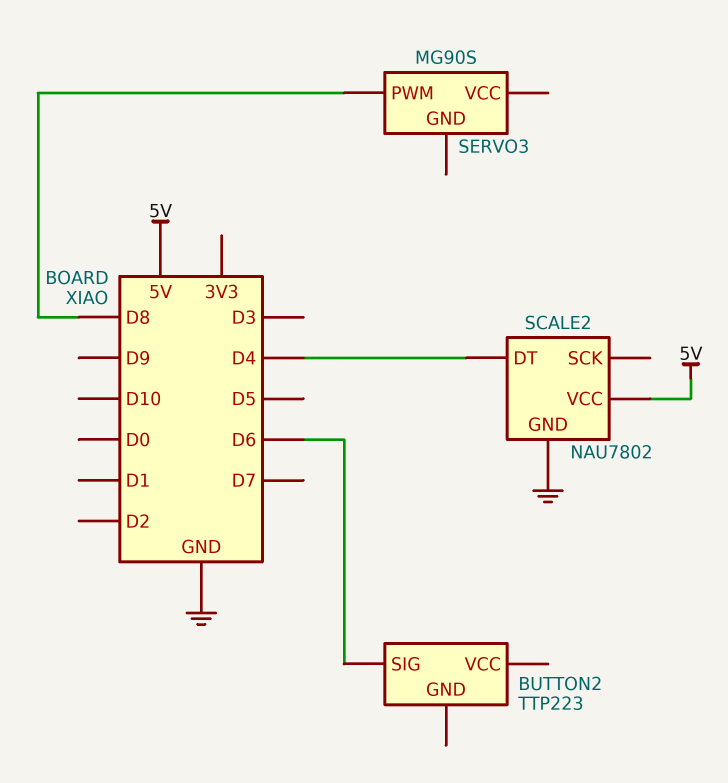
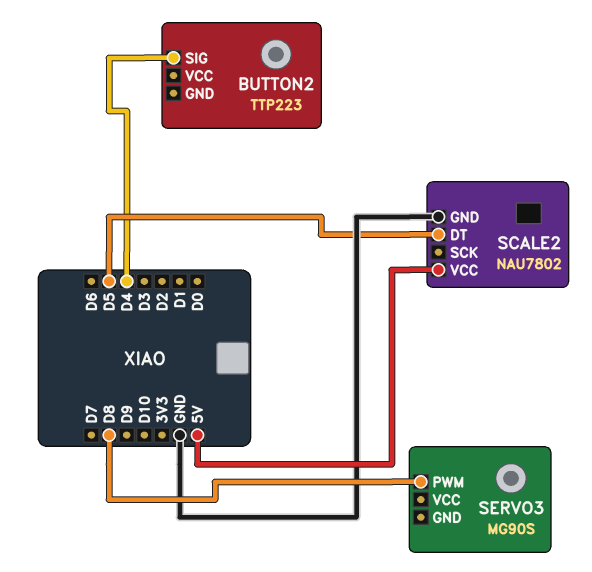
BUTTON2 pin SIG: D6 -> D4
SCALE2 pin DT: D4 -> D5

